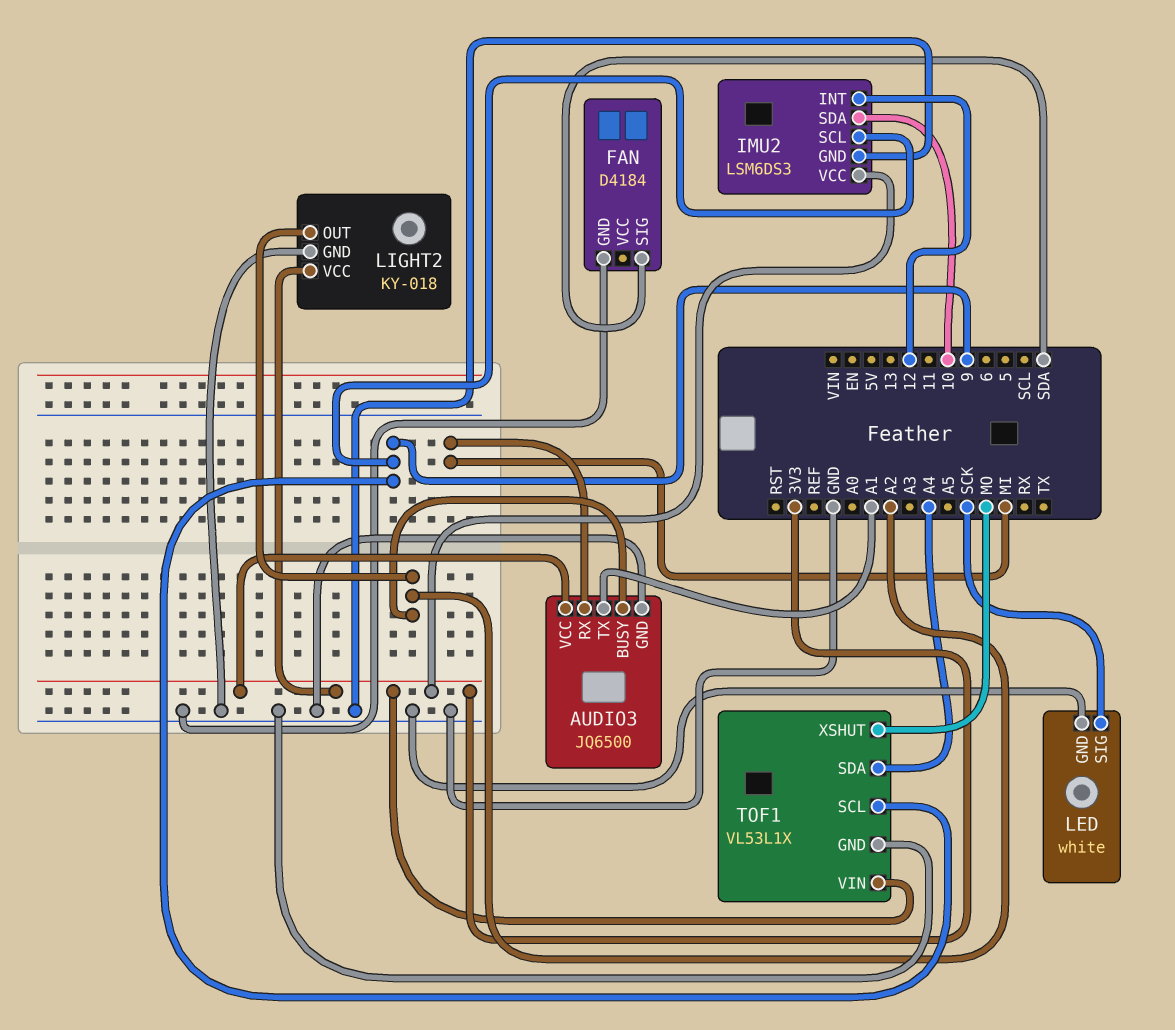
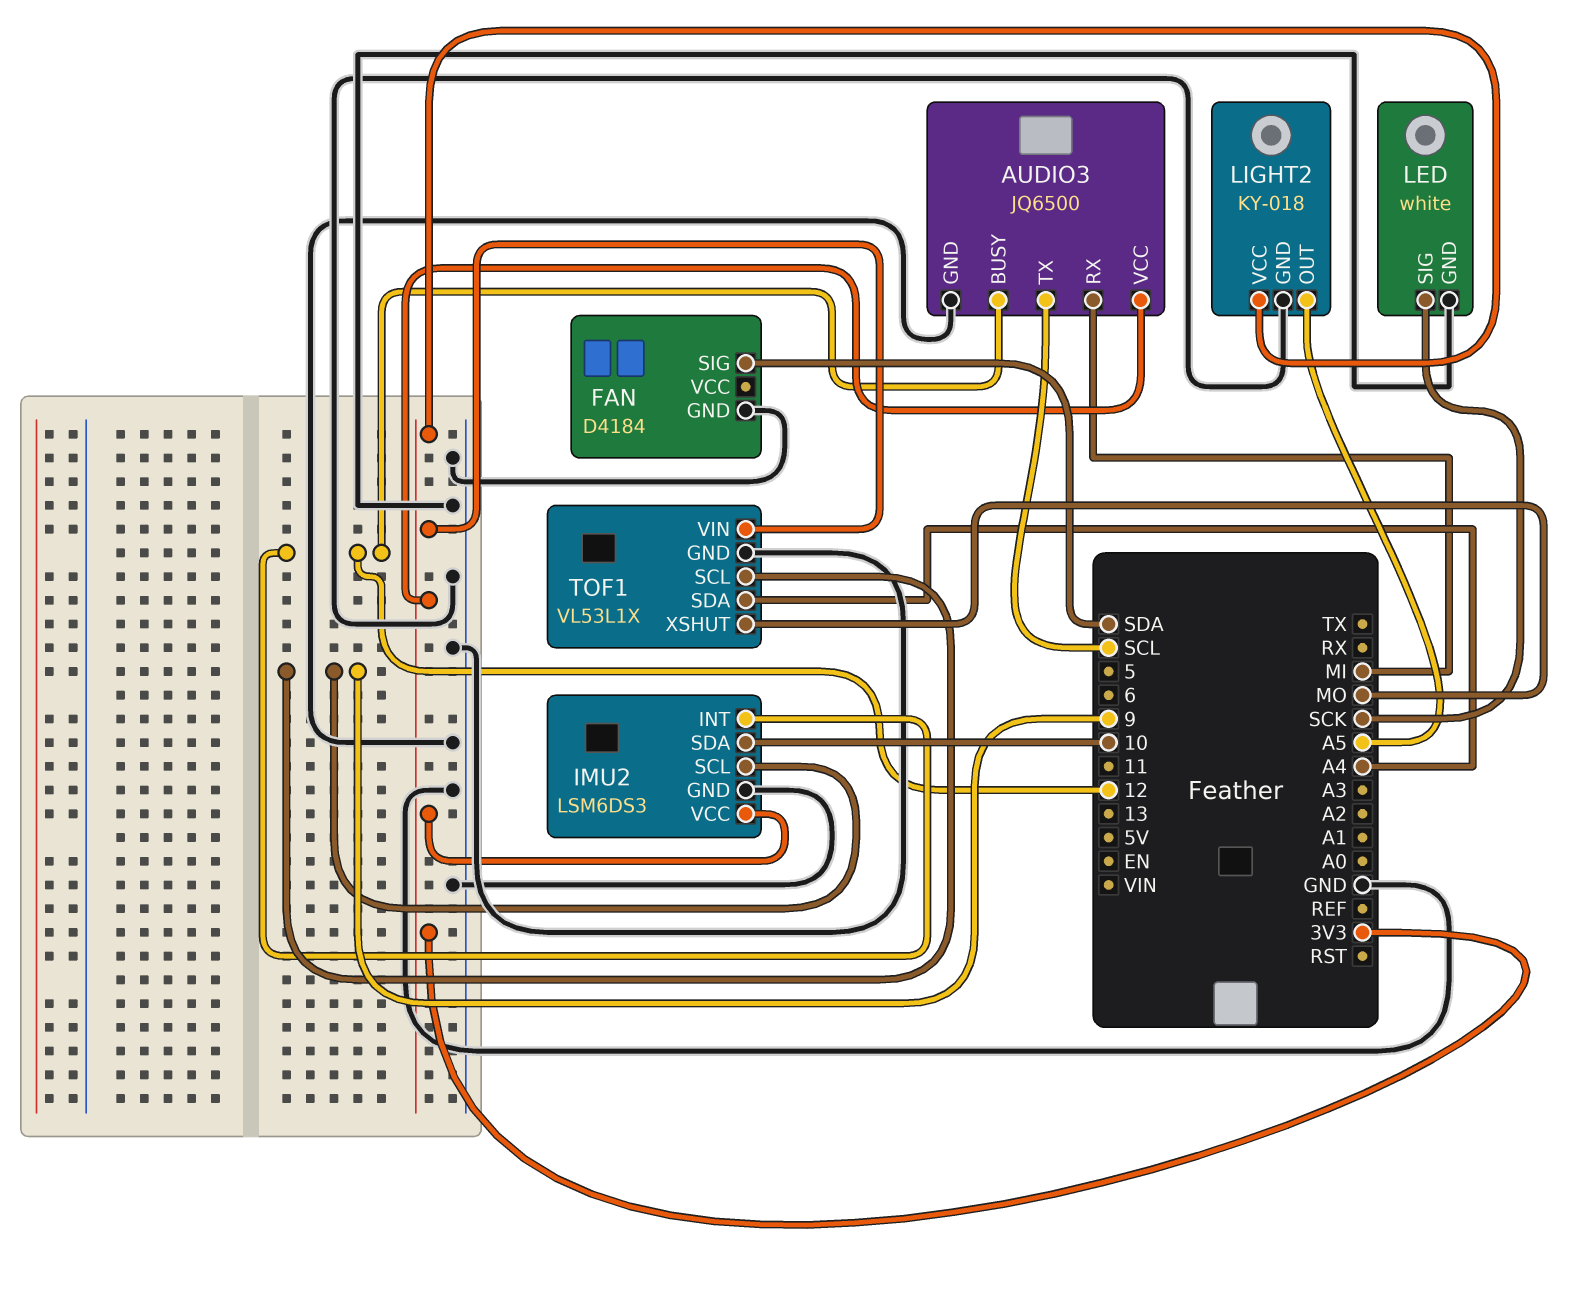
AUDIO3 pin BUSY: A2 -> 12
AUDIO3 pin TX: A1 -> SCL
LIGHT2 pin OUT: A2 -> A5

